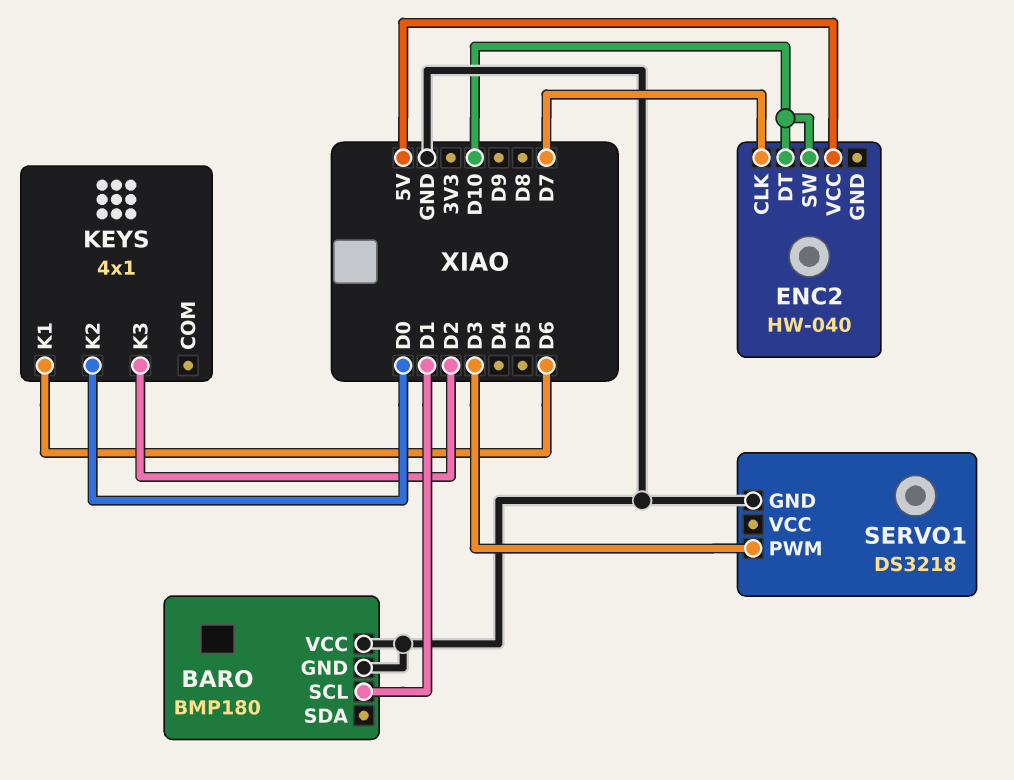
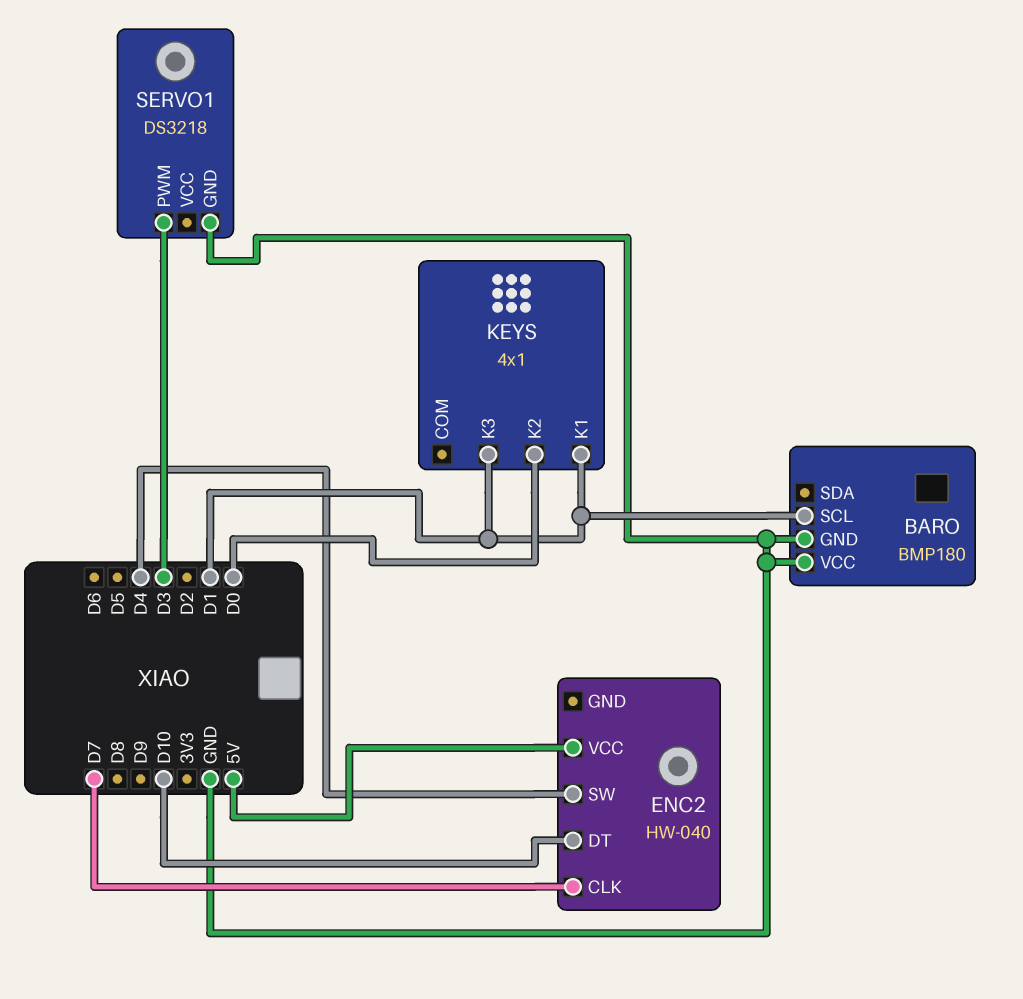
ENC2 pin SW: D10 -> D4
KEYS pin K1: D6 -> D1
KEYS pin K3: D2 -> D1

